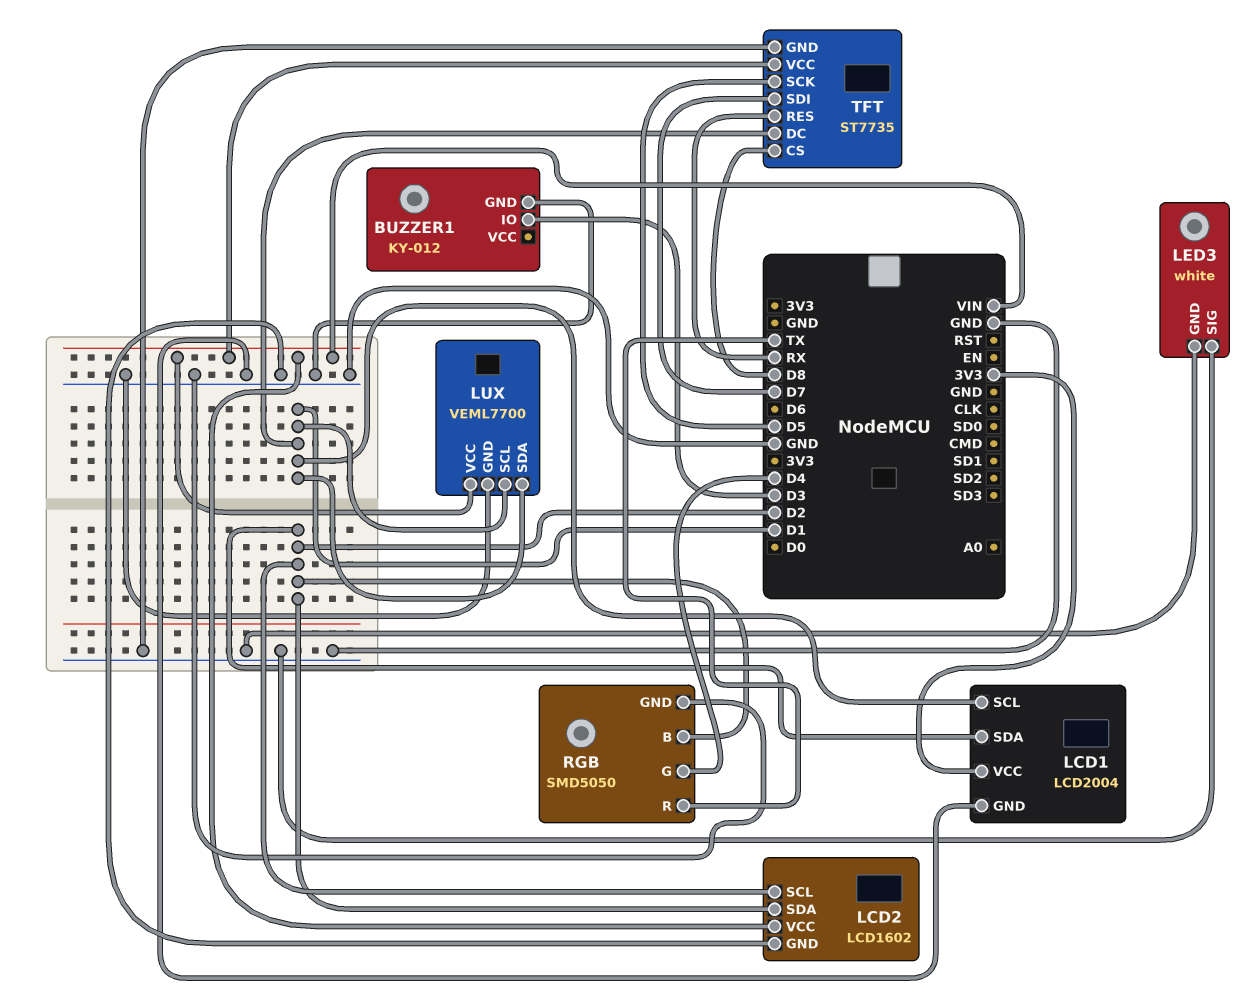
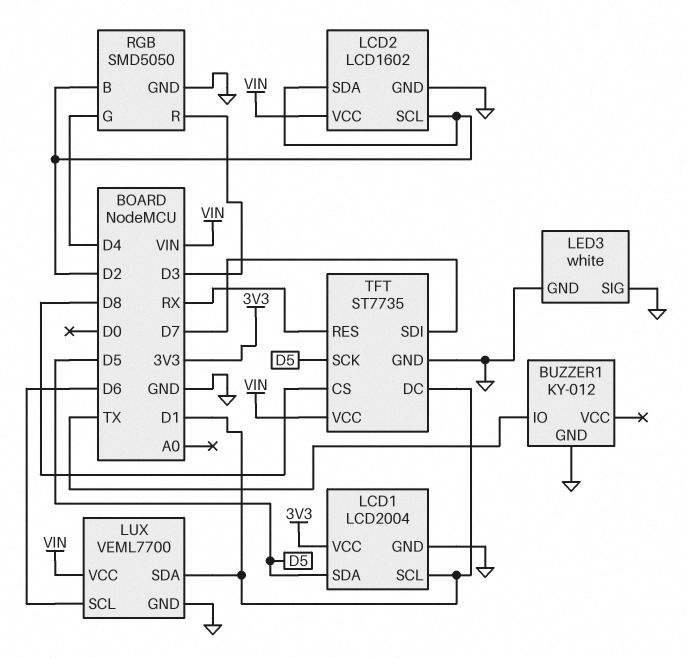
BUZZER1 pin IO: D3 -> TX
LCD1 pin SDA: D2 -> D5
LUX pin SCL: D1 -> D6
RGB pin R: TX -> D3

